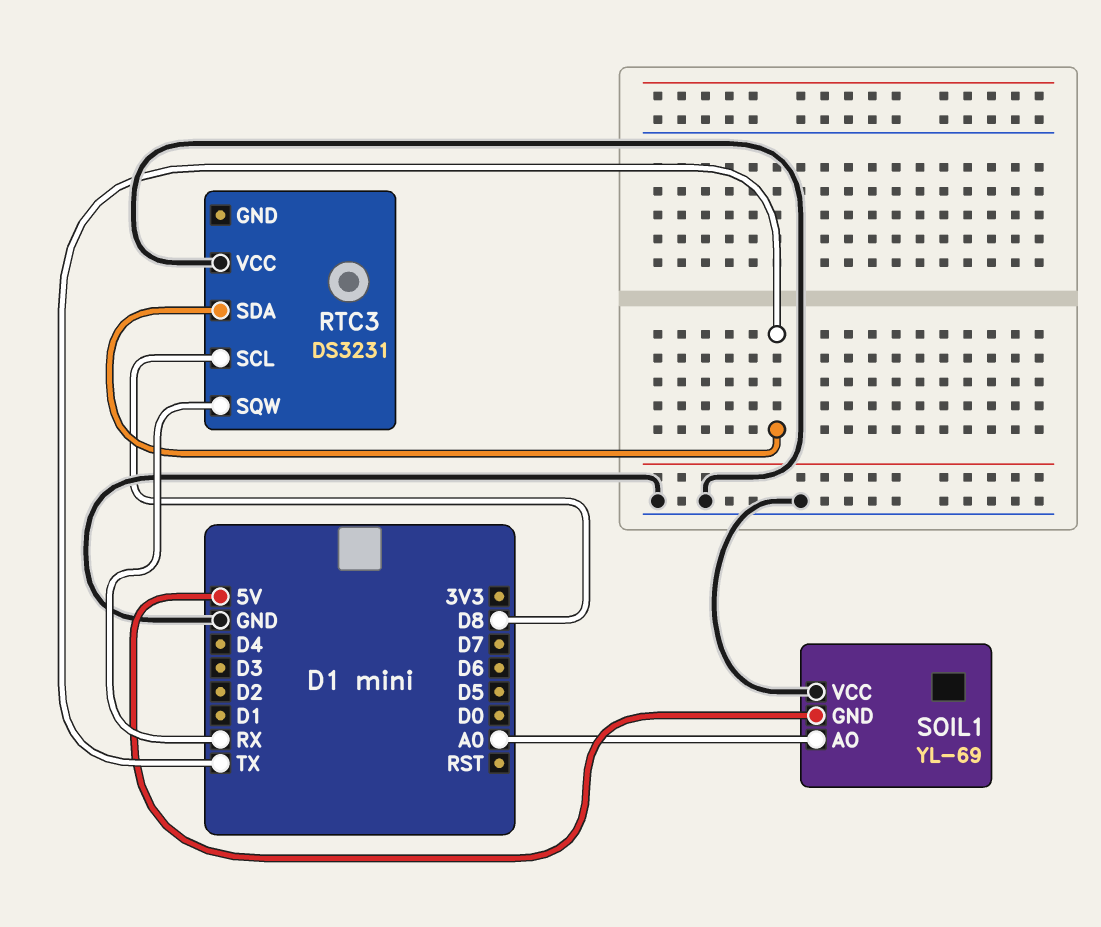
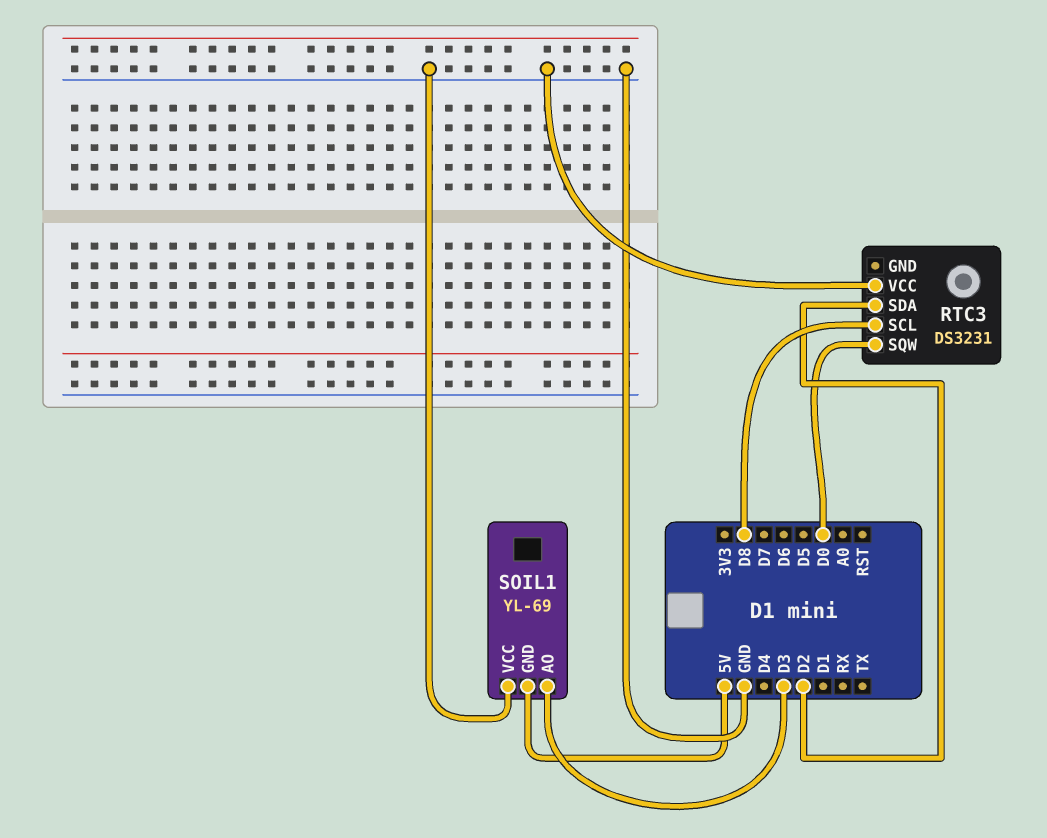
RTC3 pin SDA: TX -> D2
RTC3 pin SQW: RX -> D0
SOIL1 pin AO: A0 -> D3

